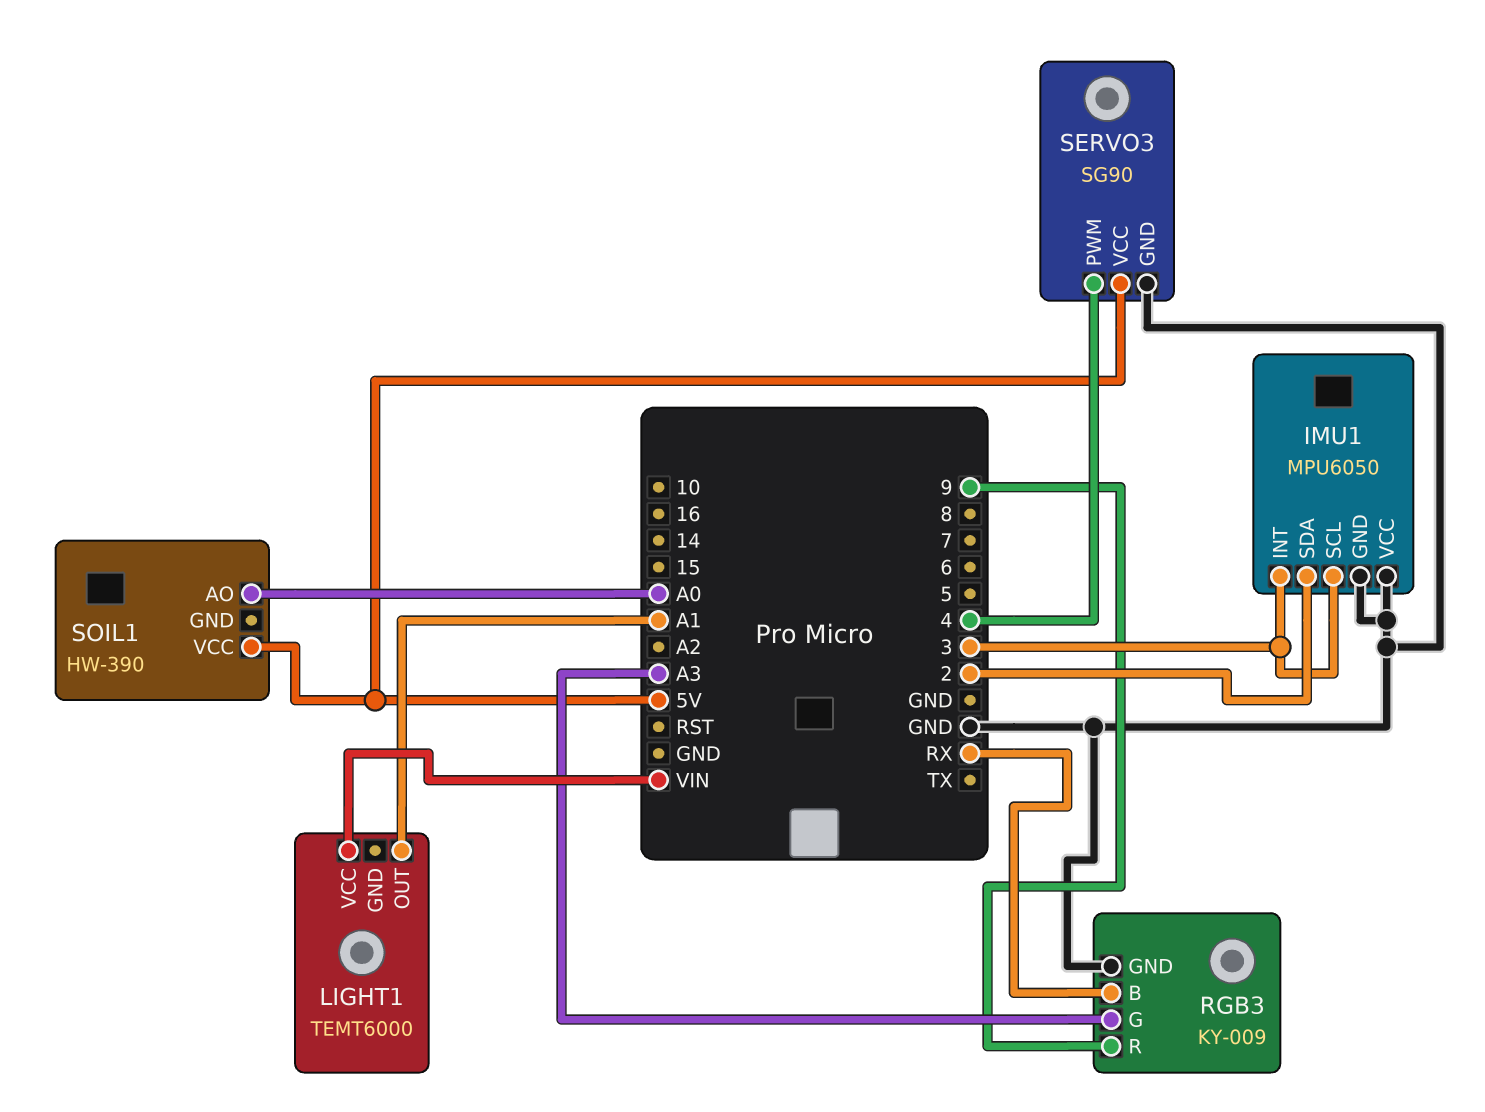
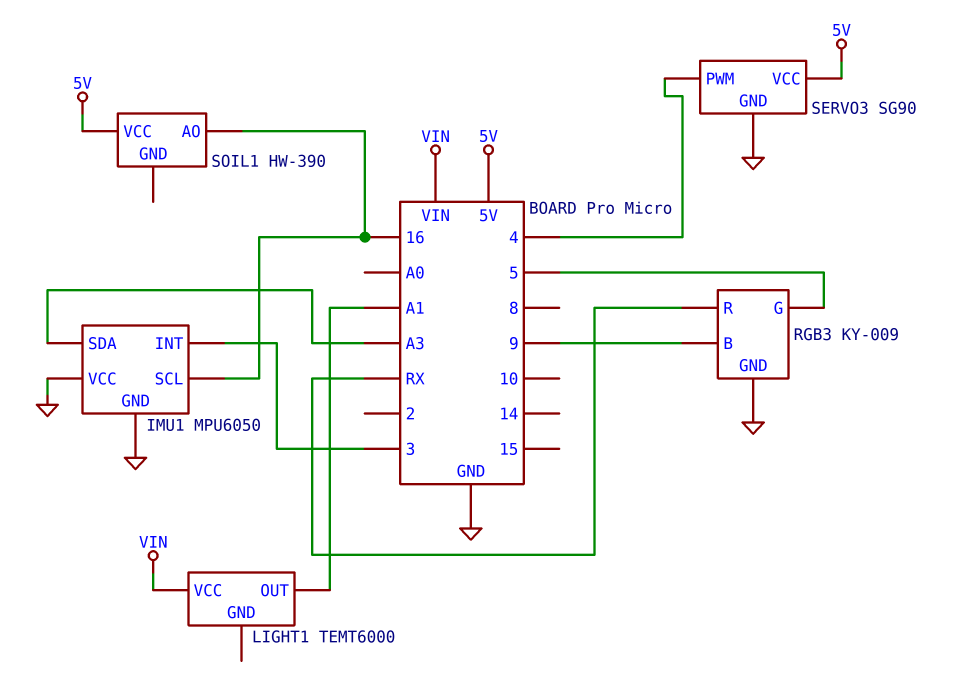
IMU1 pin SCL: 3 -> 16
IMU1 pin SDA: 2 -> A3
RGB3 pin B: RX -> 9
RGB3 pin G: A3 -> 5
RGB3 pin R: 9 -> RX
SOIL1 pin AO: A0 -> 16

